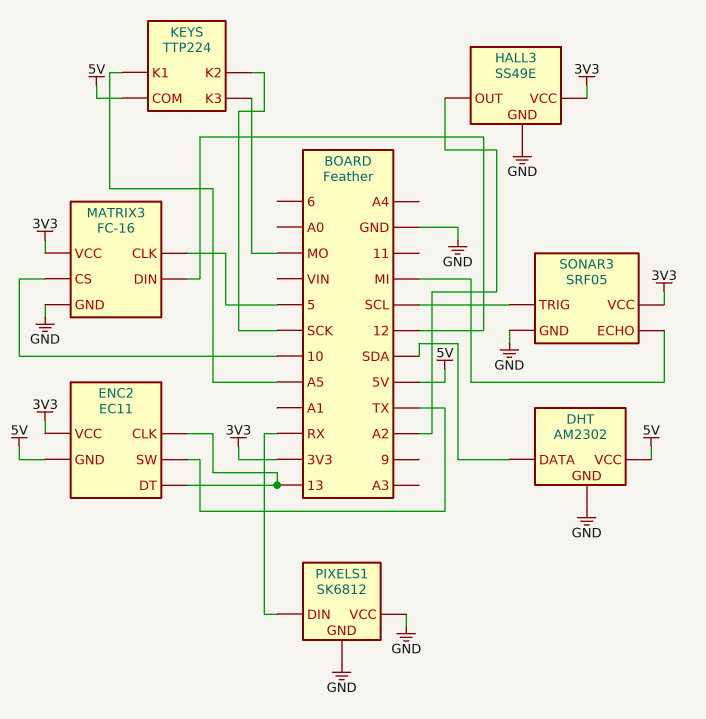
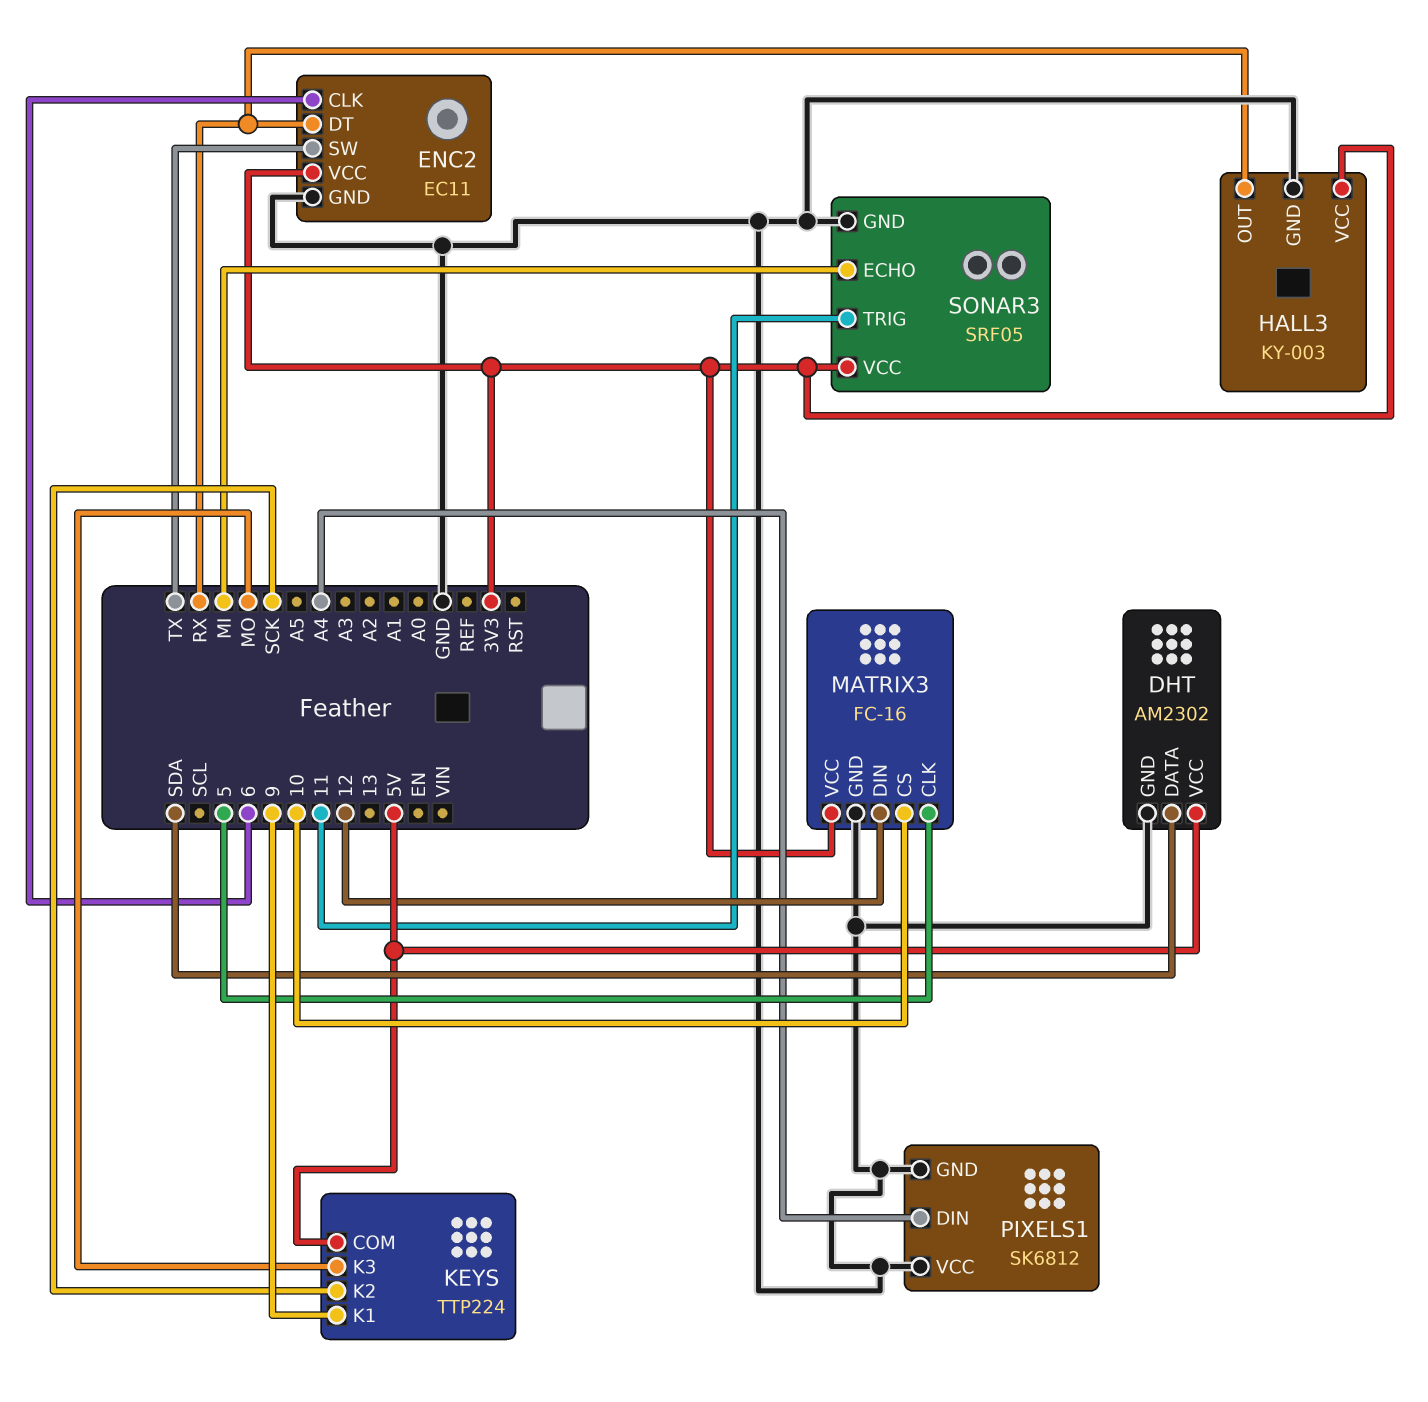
ENC2 pin CLK: 13 -> 6
ENC2 pin DT: 13 -> RX
ENC2 pin GND: 5V -> GND
HALL3: SS49E -> KY-003
HALL3 pin OUT: A2 -> RX
KEYS pin K1: A5 -> 9
PIXELS1 pin DIN: RX -> A4
SONAR3 pin TRIG: SCL -> 11

